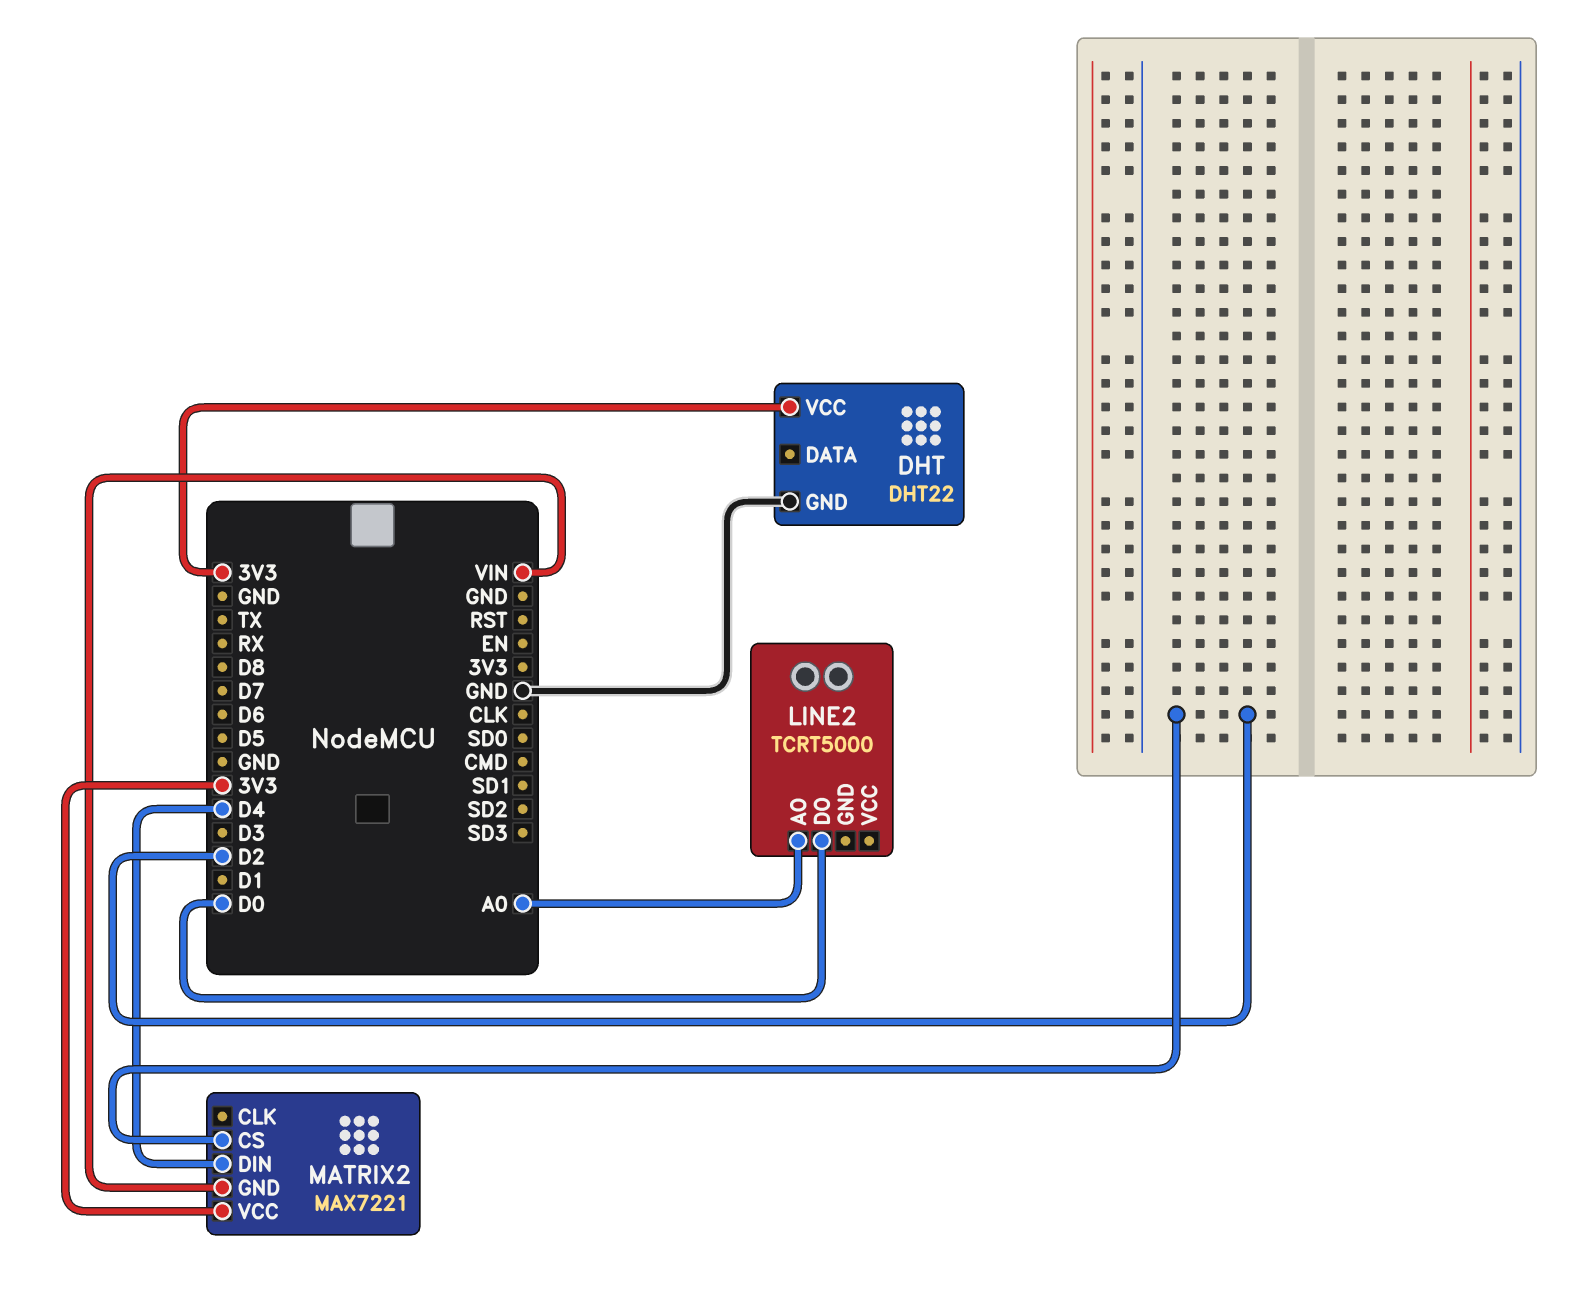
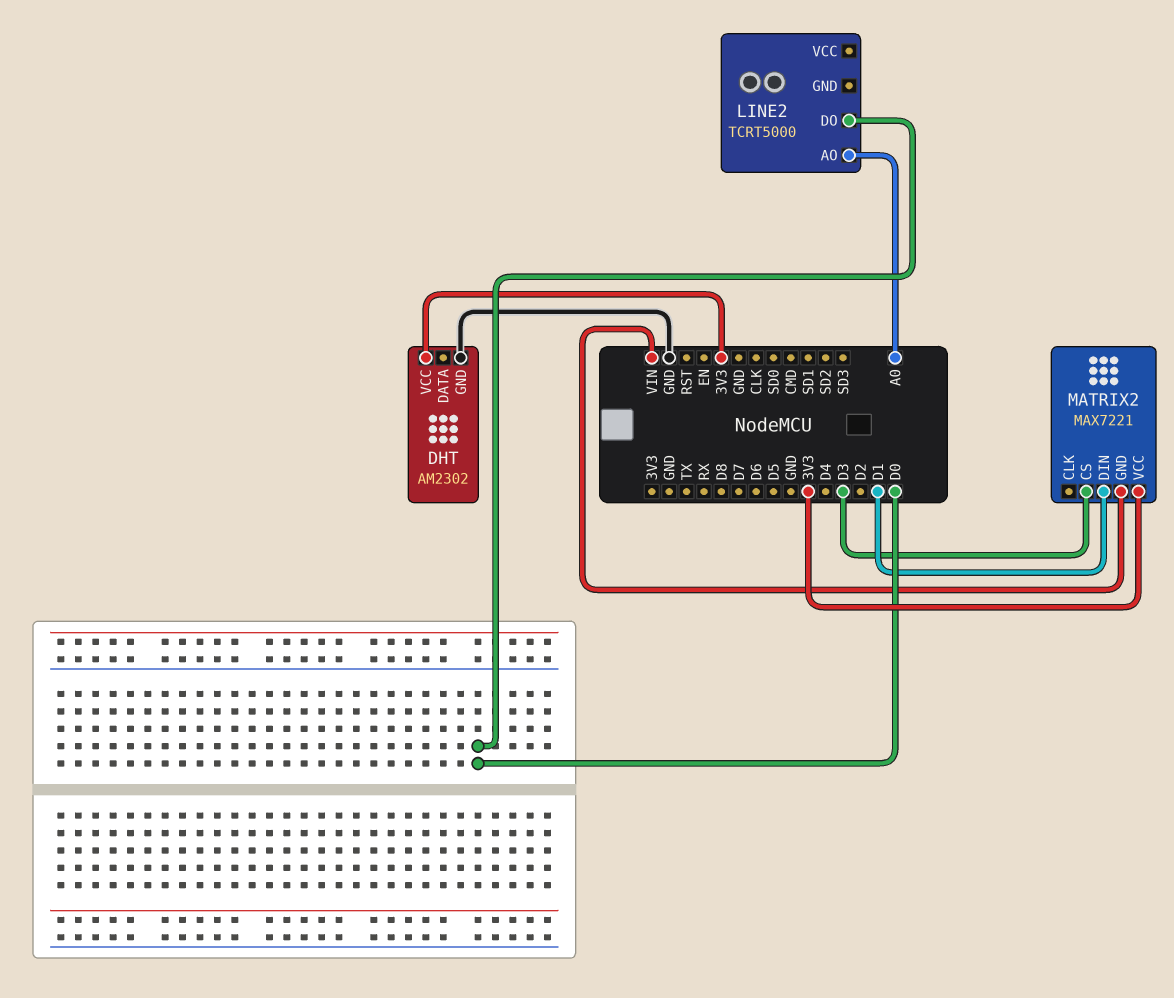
DHT: DHT22 -> AM2302
MATRIX2 pin CS: D2 -> D3
MATRIX2 pin DIN: D4 -> D1

